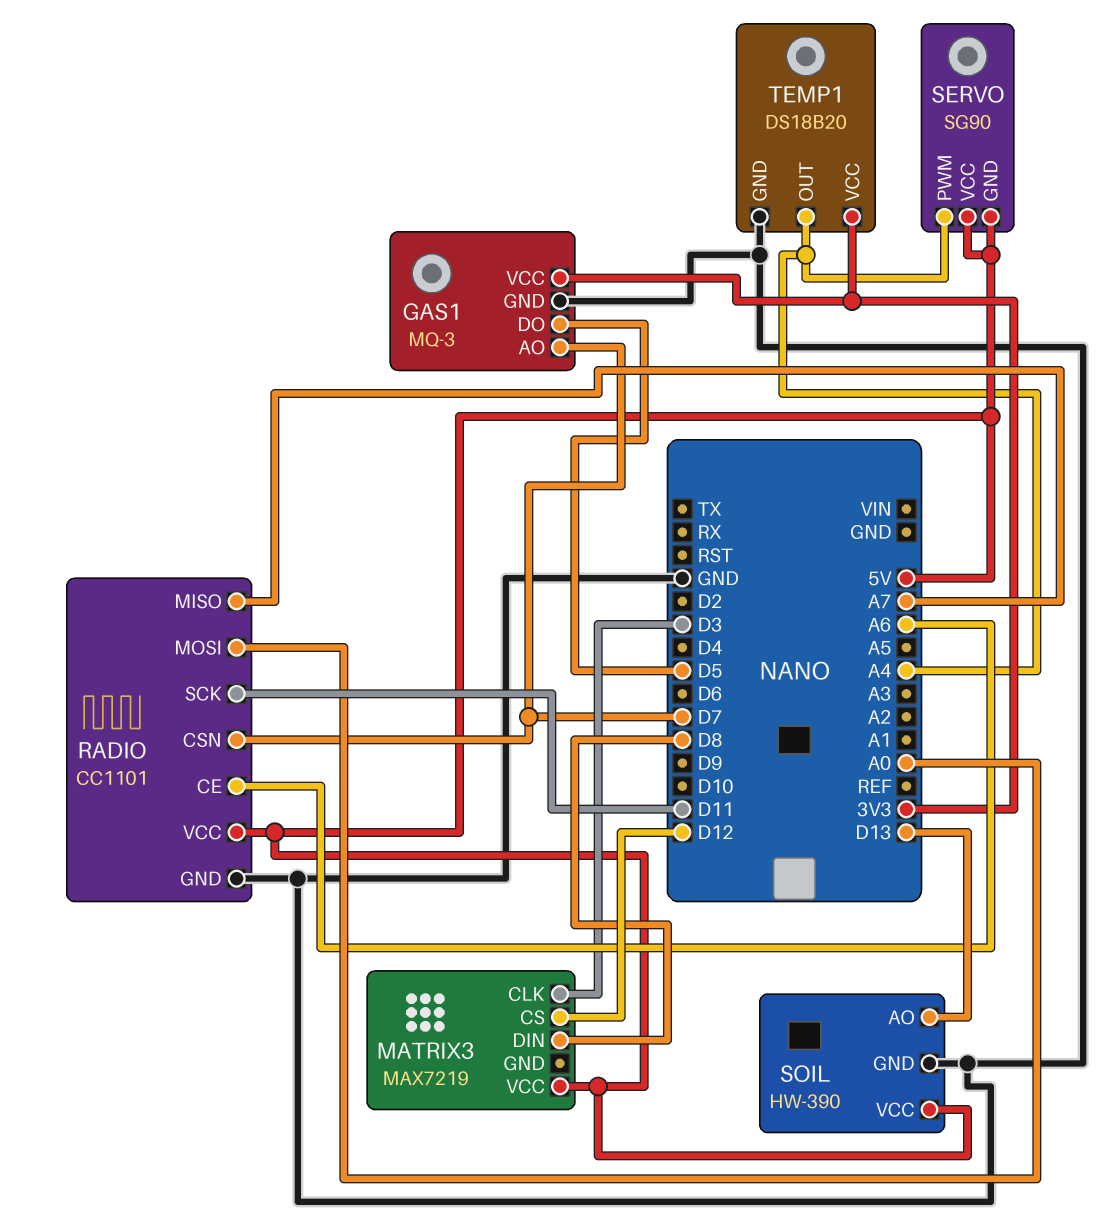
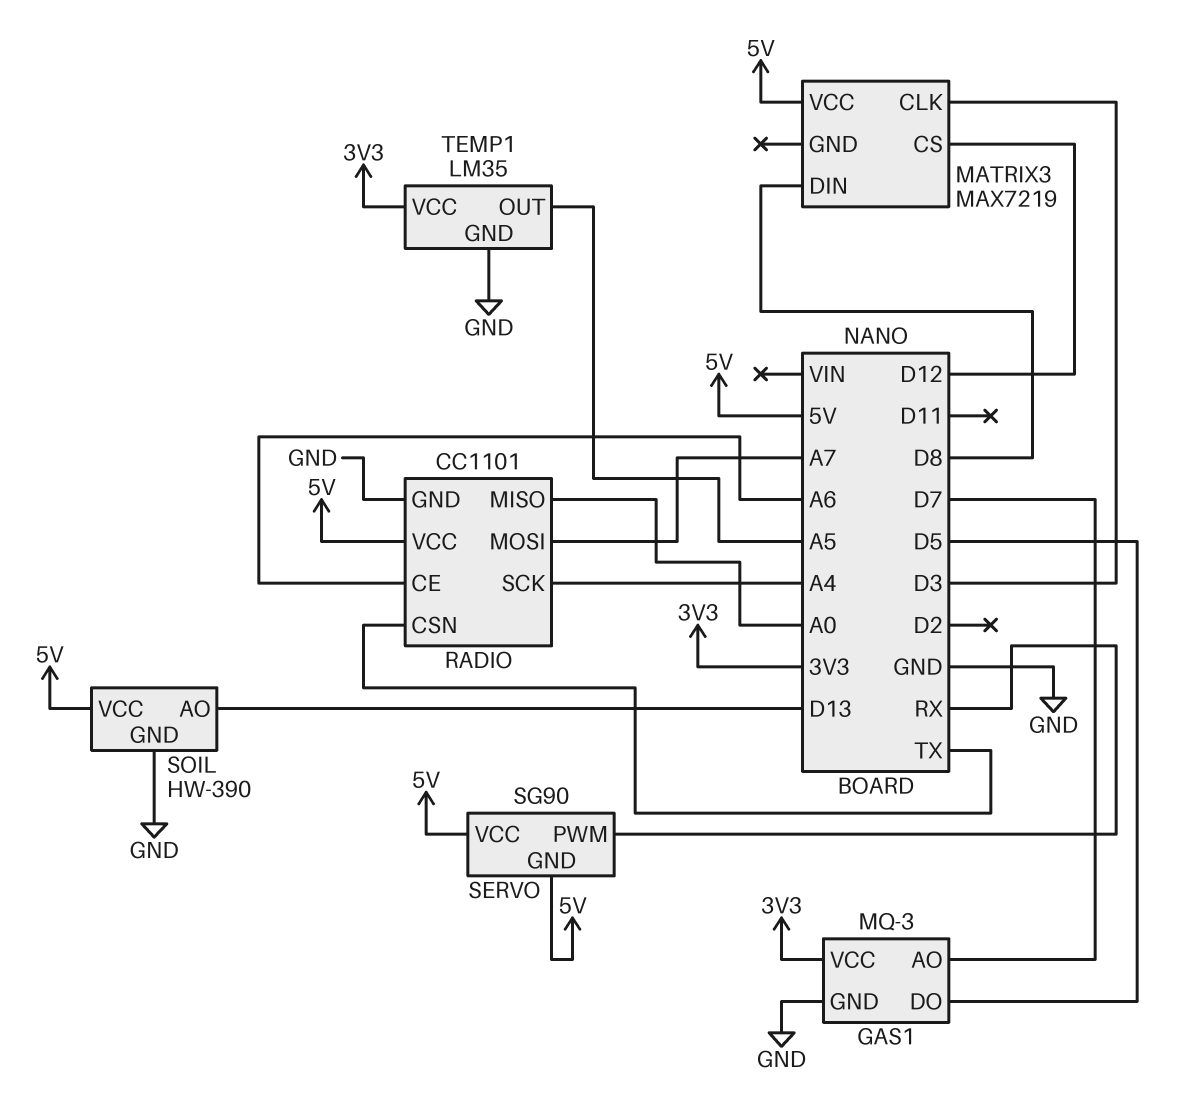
RADIO pin CSN: D7 -> TX
RADIO pin MISO: A7 -> A0
RADIO pin MOSI: A0 -> A7
RADIO pin SCK: D11 -> A4
SERVO pin PWM: A4 -> RX
TEMP1: DS18B20 -> LM35
TEMP1 pin OUT: A4 -> A5

